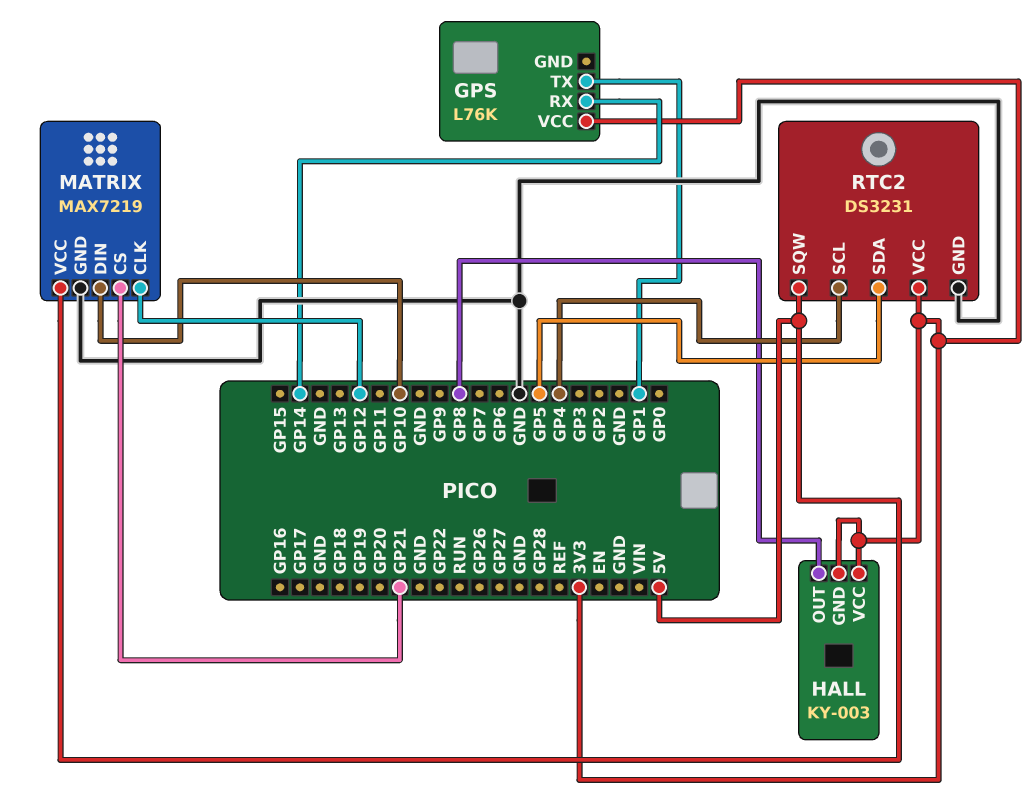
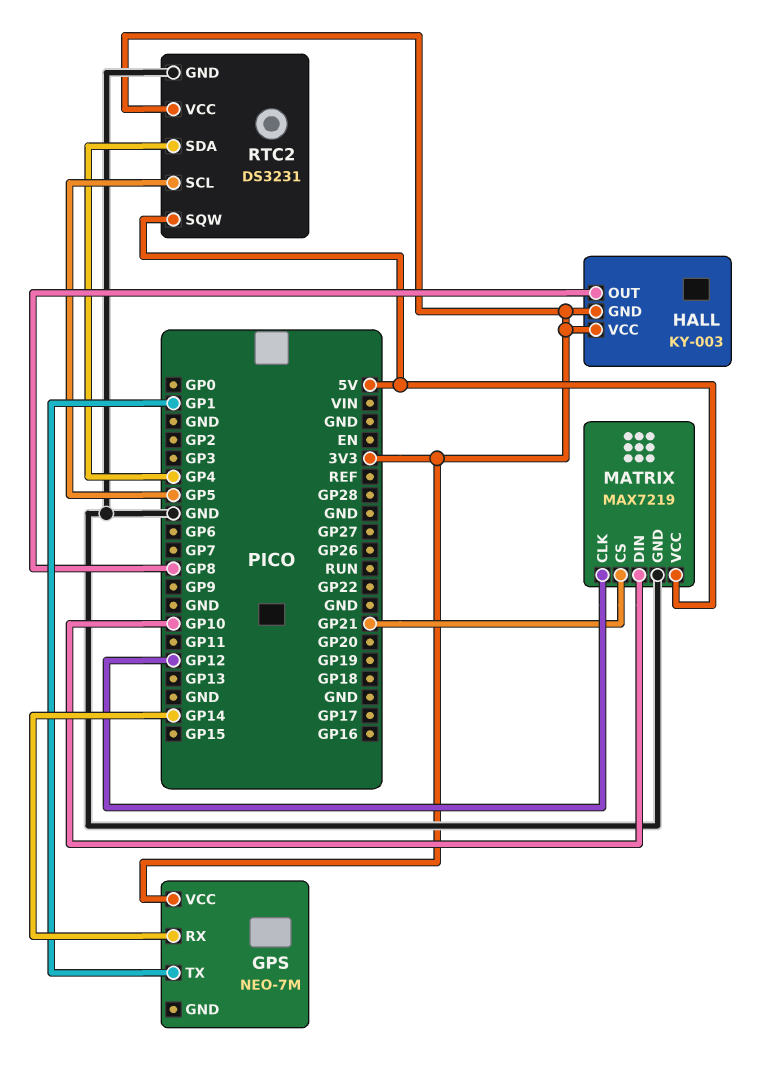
GPS: L76K -> NEO-7M
RTC2 pin SCL: GP4 -> GP5
RTC2 pin SDA: GP5 -> GP4

